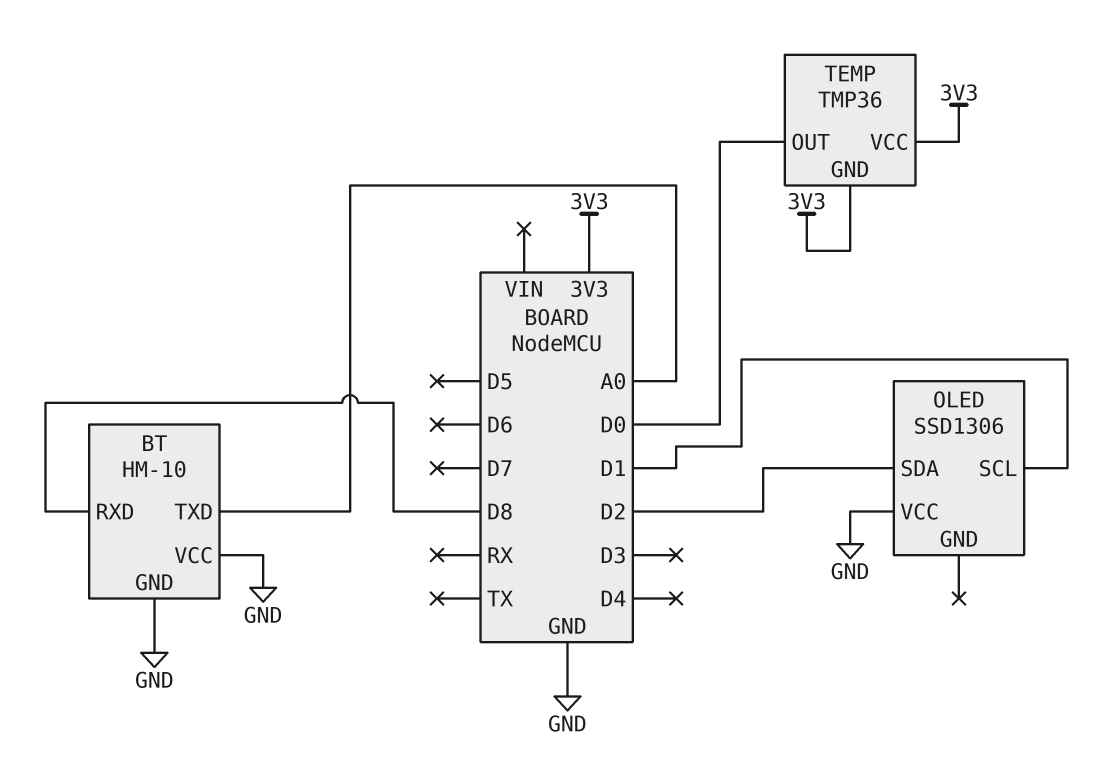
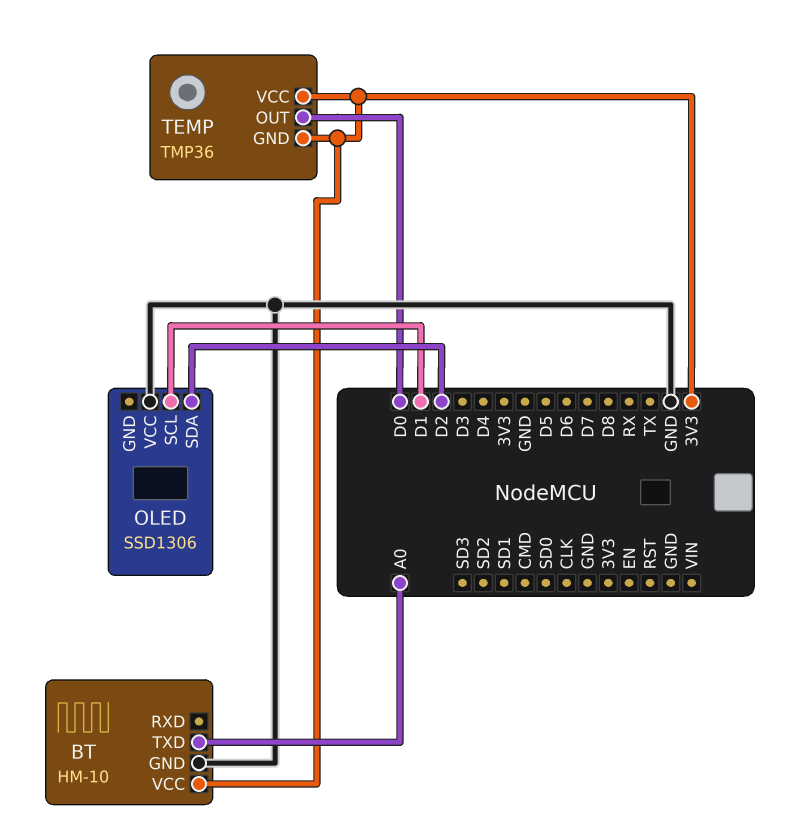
BT pin RXD: D8 -> none
BT pin VCC: GND -> 3V3

